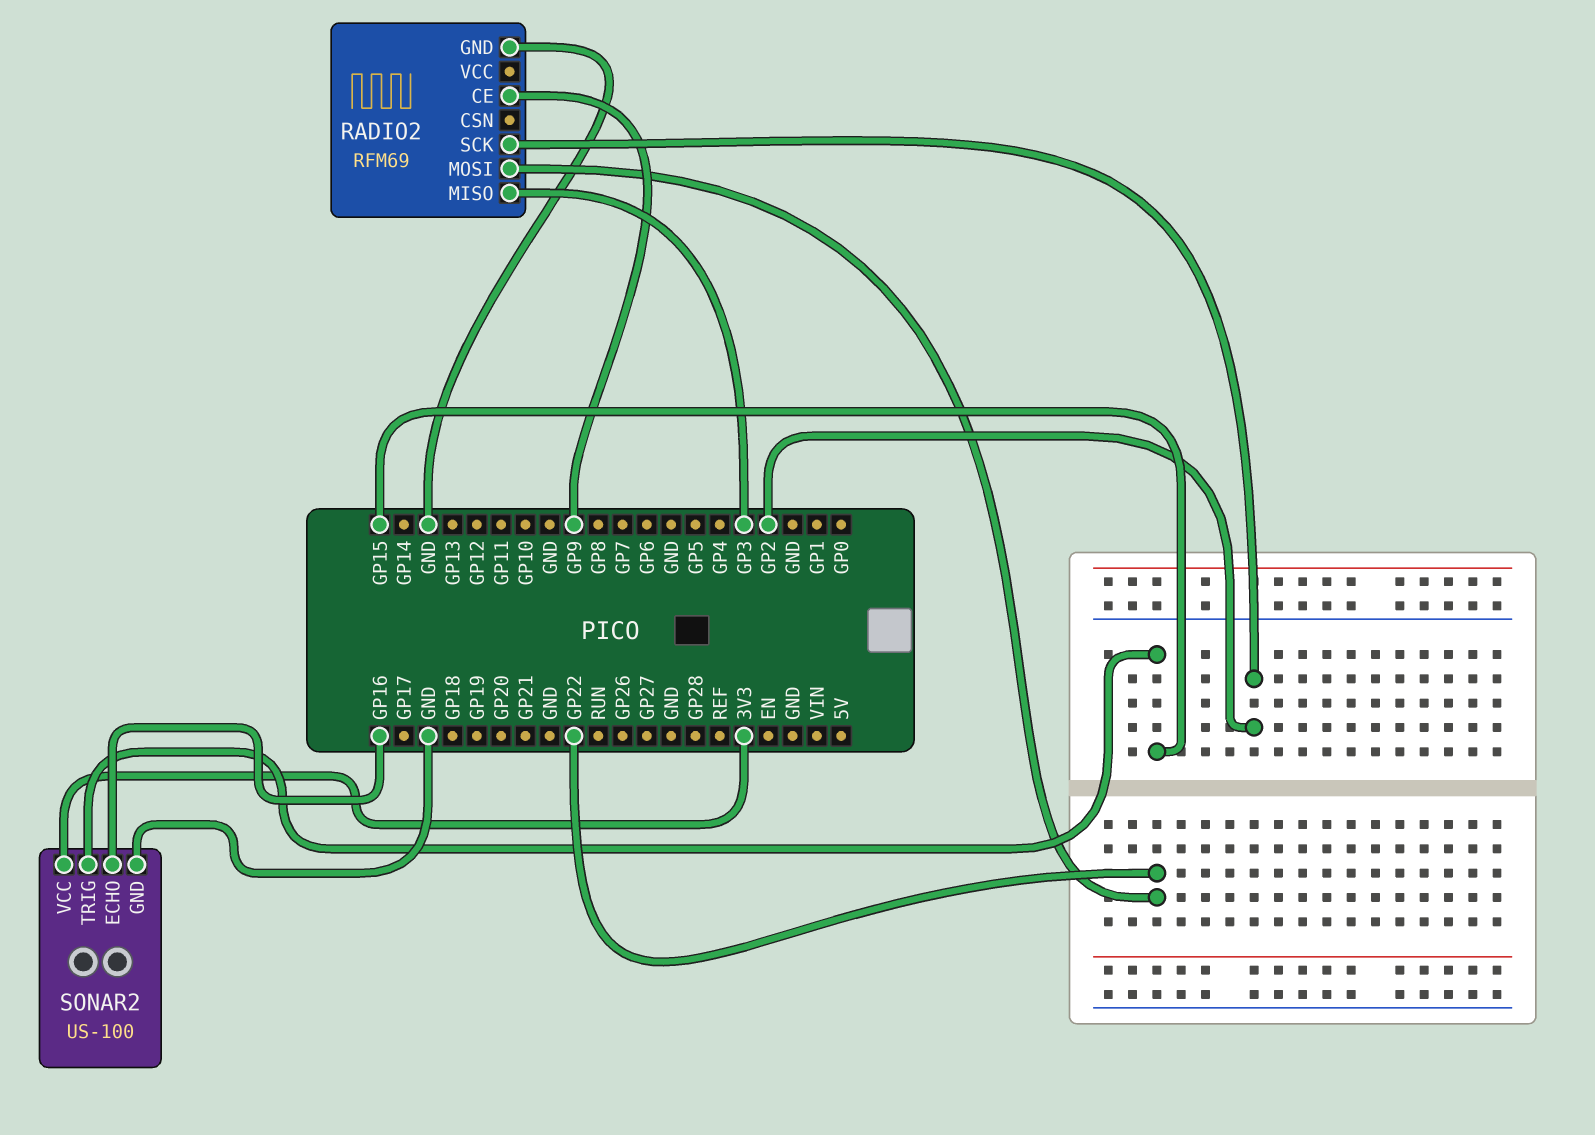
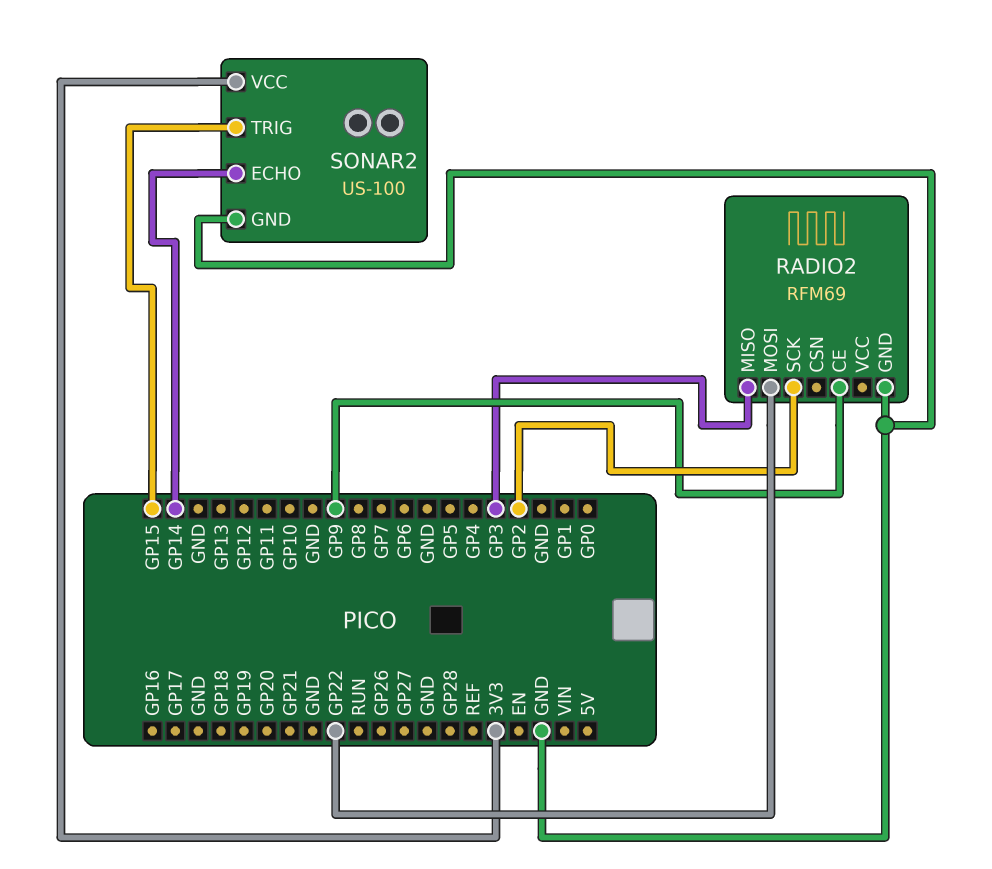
SONAR2 pin ECHO: GP16 -> GP14

